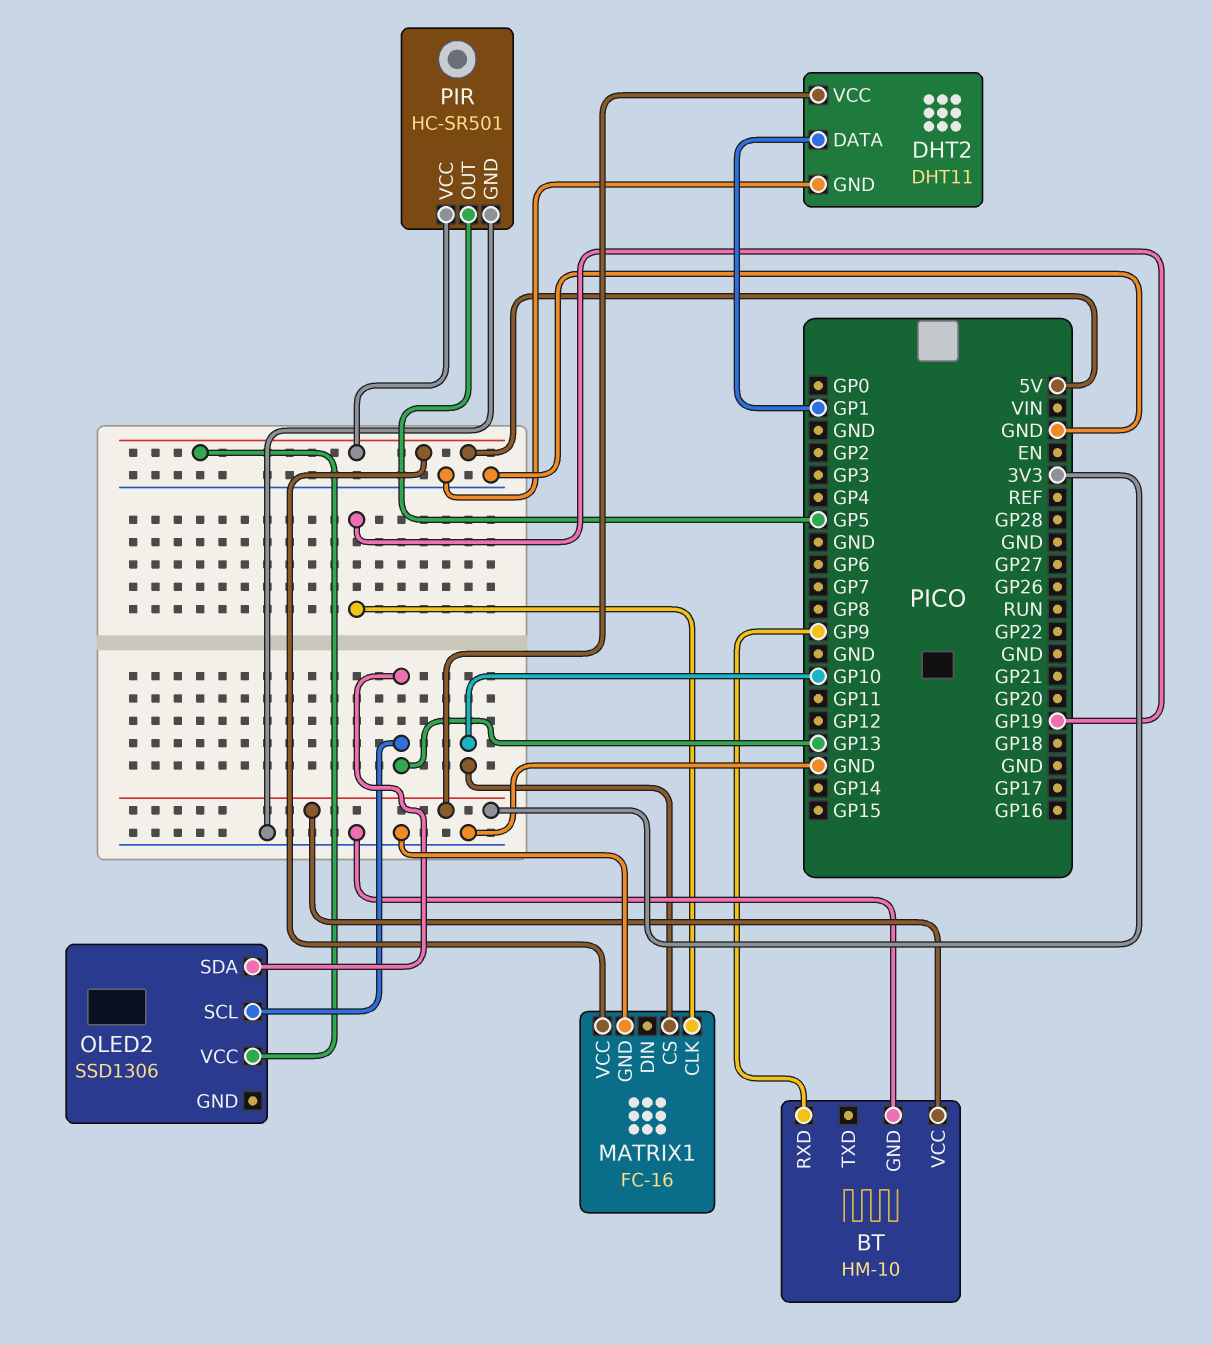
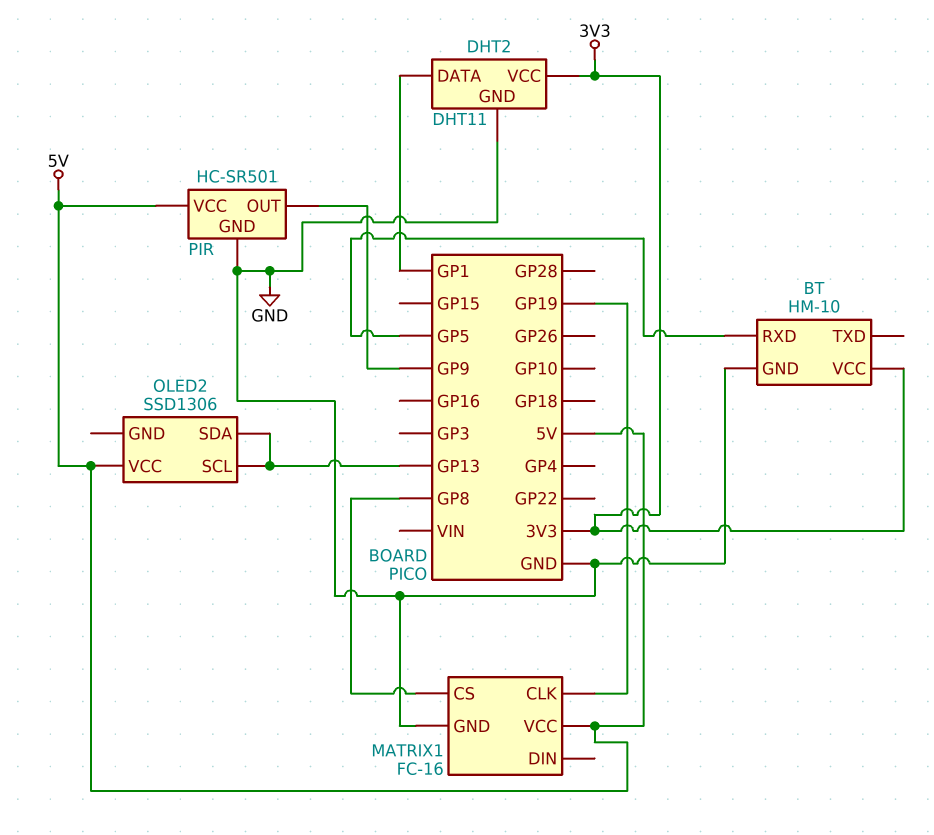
BT pin RXD: GP9 -> GP5
MATRIX1 pin CS: GP10 -> GP8
PIR pin OUT: GP5 -> GP9

